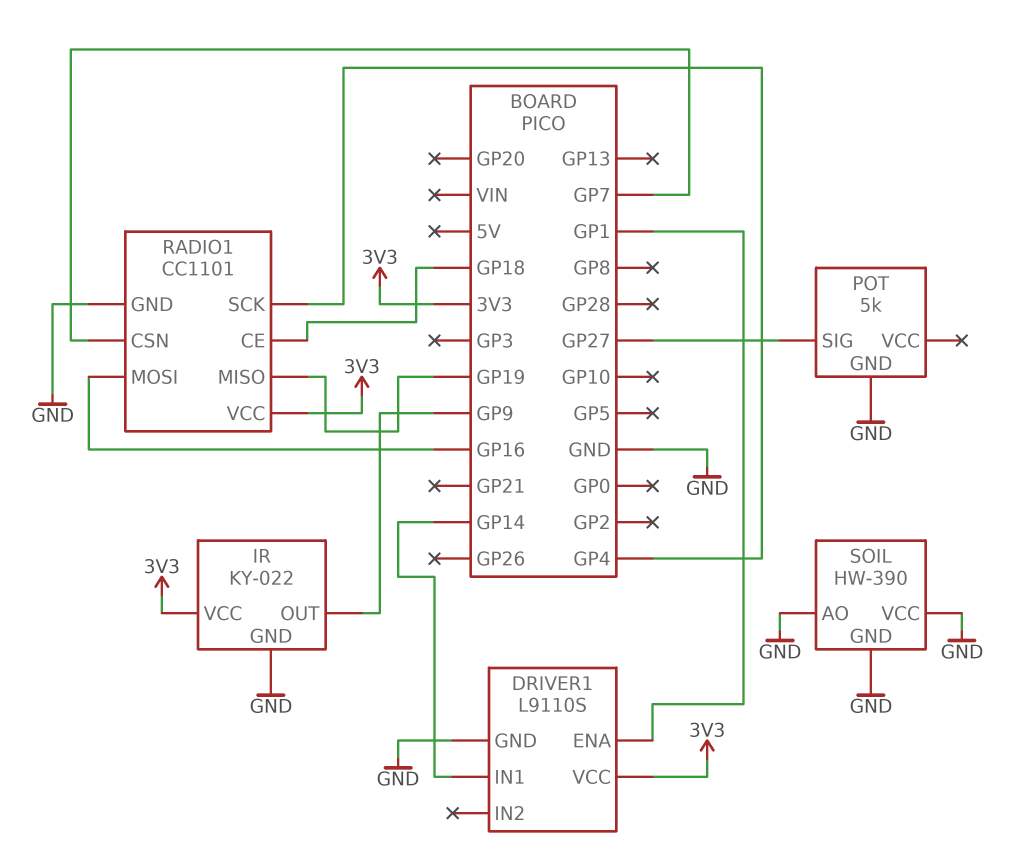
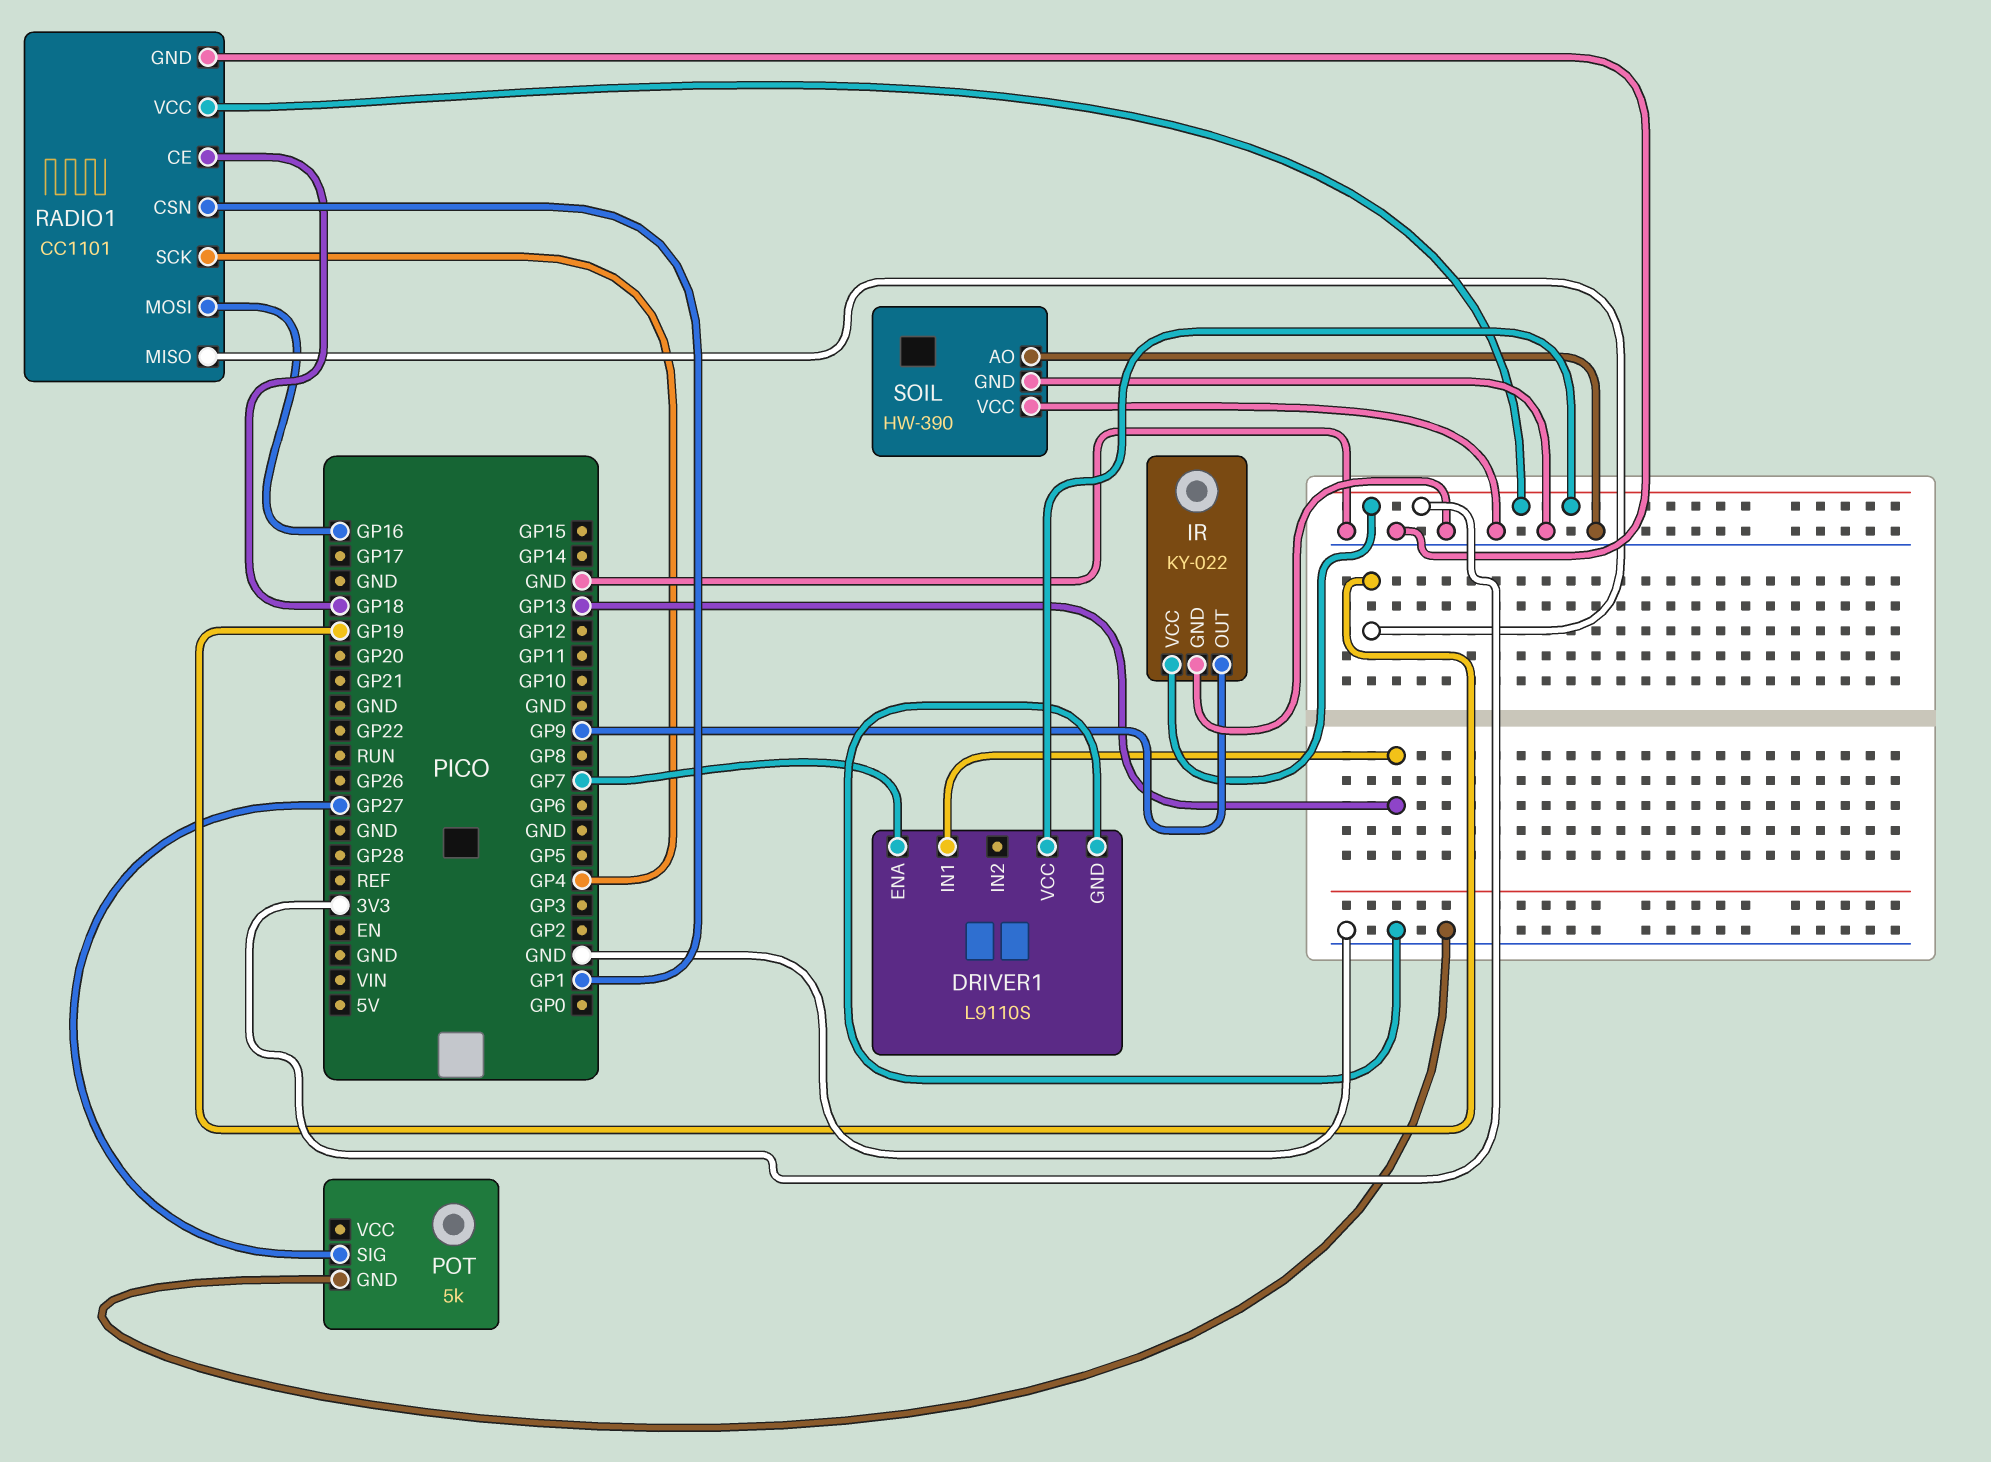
DRIVER1 pin ENA: GP1 -> GP7
DRIVER1 pin IN1: GP14 -> GP13
RADIO1 pin CSN: GP7 -> GP1

